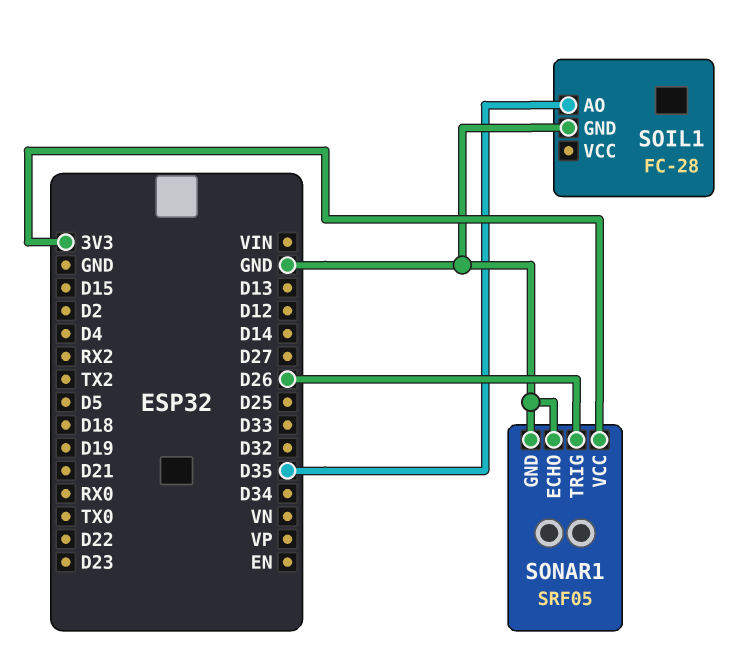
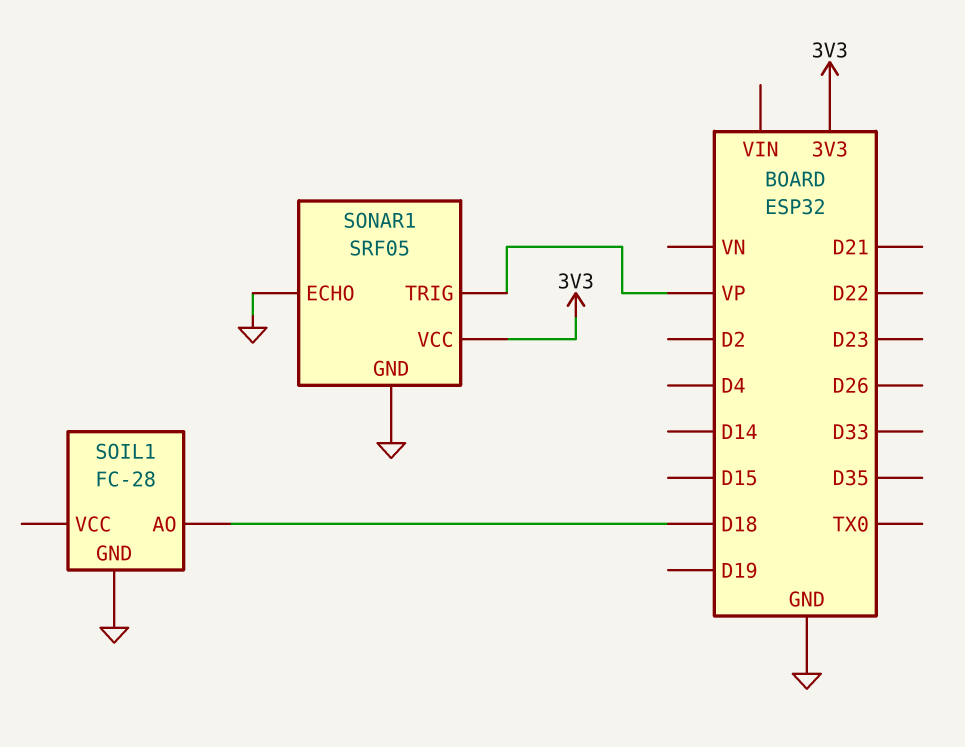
SOIL1 pin AO: D35 -> D18
SONAR1 pin TRIG: D26 -> VP

